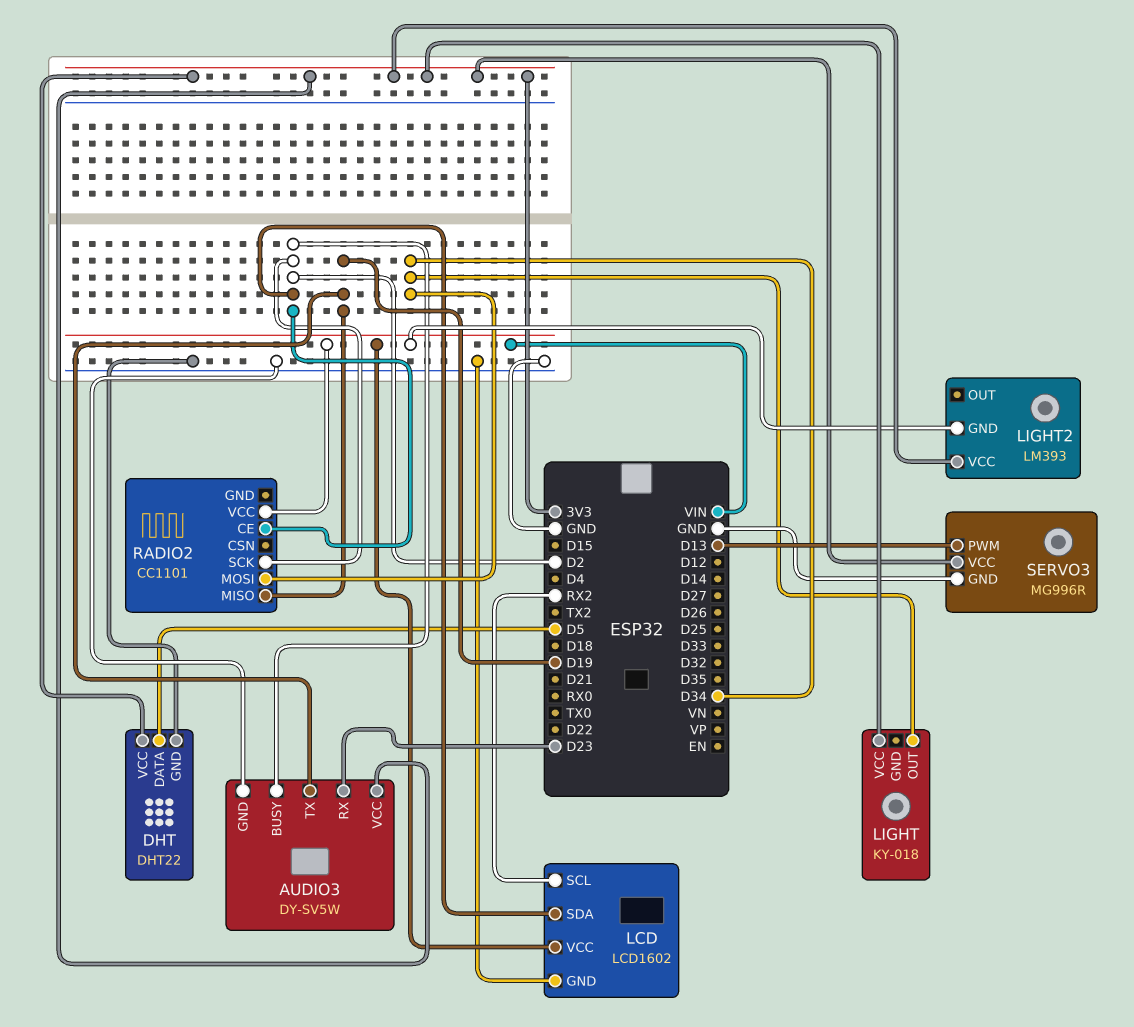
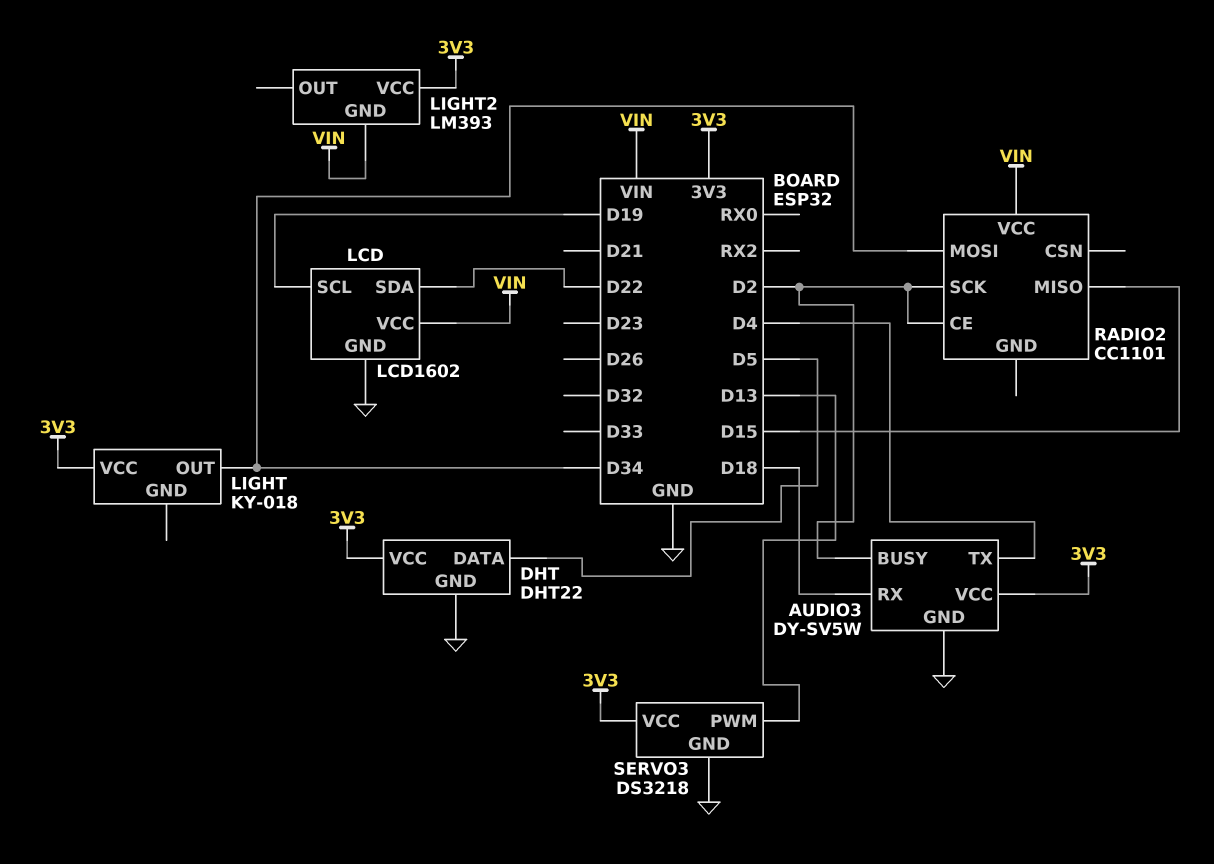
AUDIO3 pin RX: D23 -> D18
AUDIO3 pin TX: D19 -> D4
LCD pin SCL: RX2 -> D19
LCD pin SDA: D2 -> D22
RADIO2 pin MISO: D19 -> D15
SERVO3: MG996R -> DS3218

